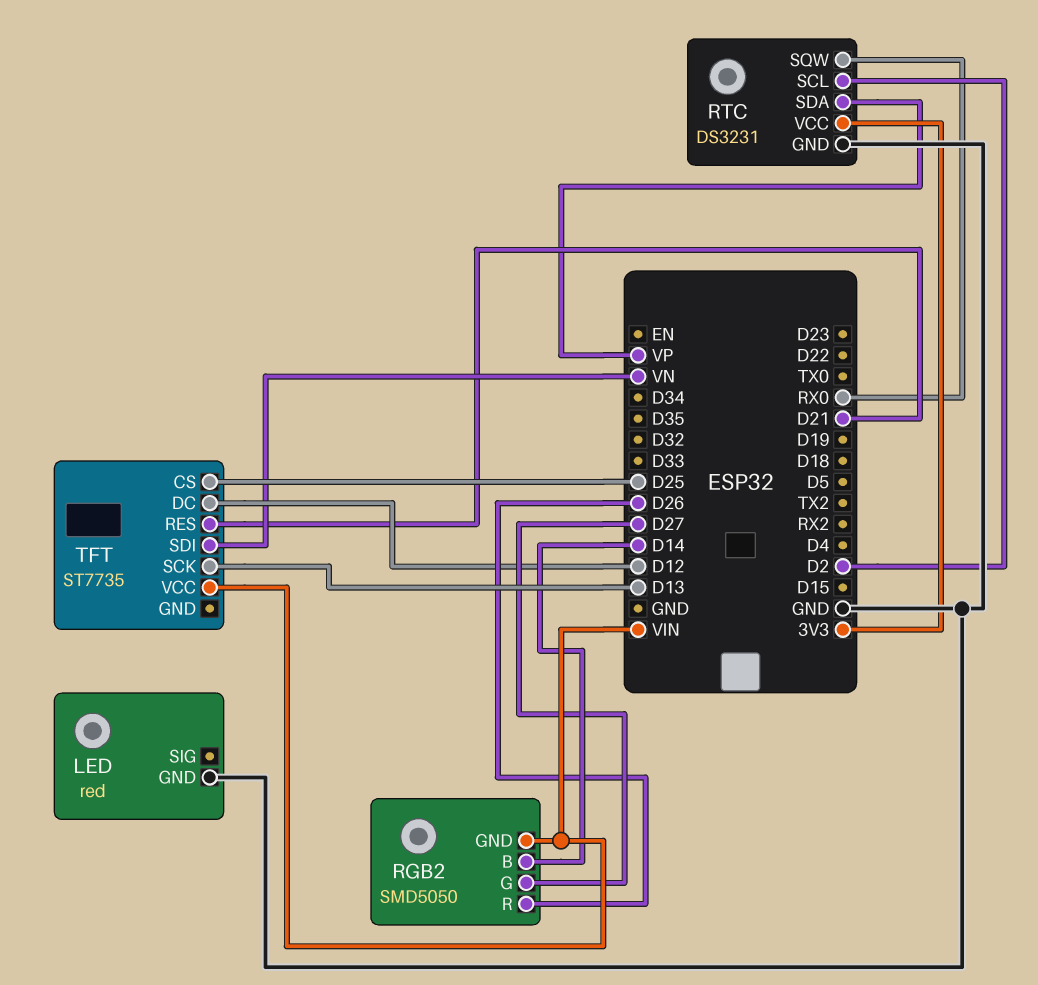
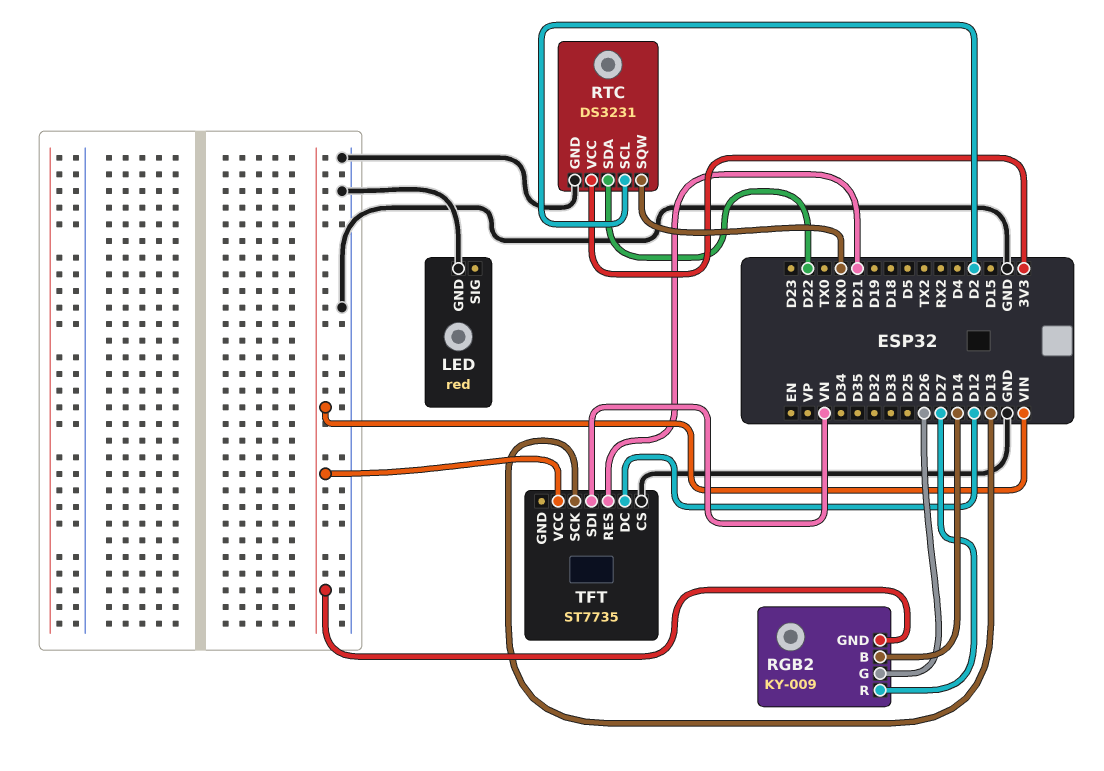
RGB2: SMD5050 -> KY-009
RGB2 pin G: D27 -> D26
RGB2 pin R: D26 -> D27
RTC pin SDA: VP -> D22
TFT pin CS: D25 -> GND

